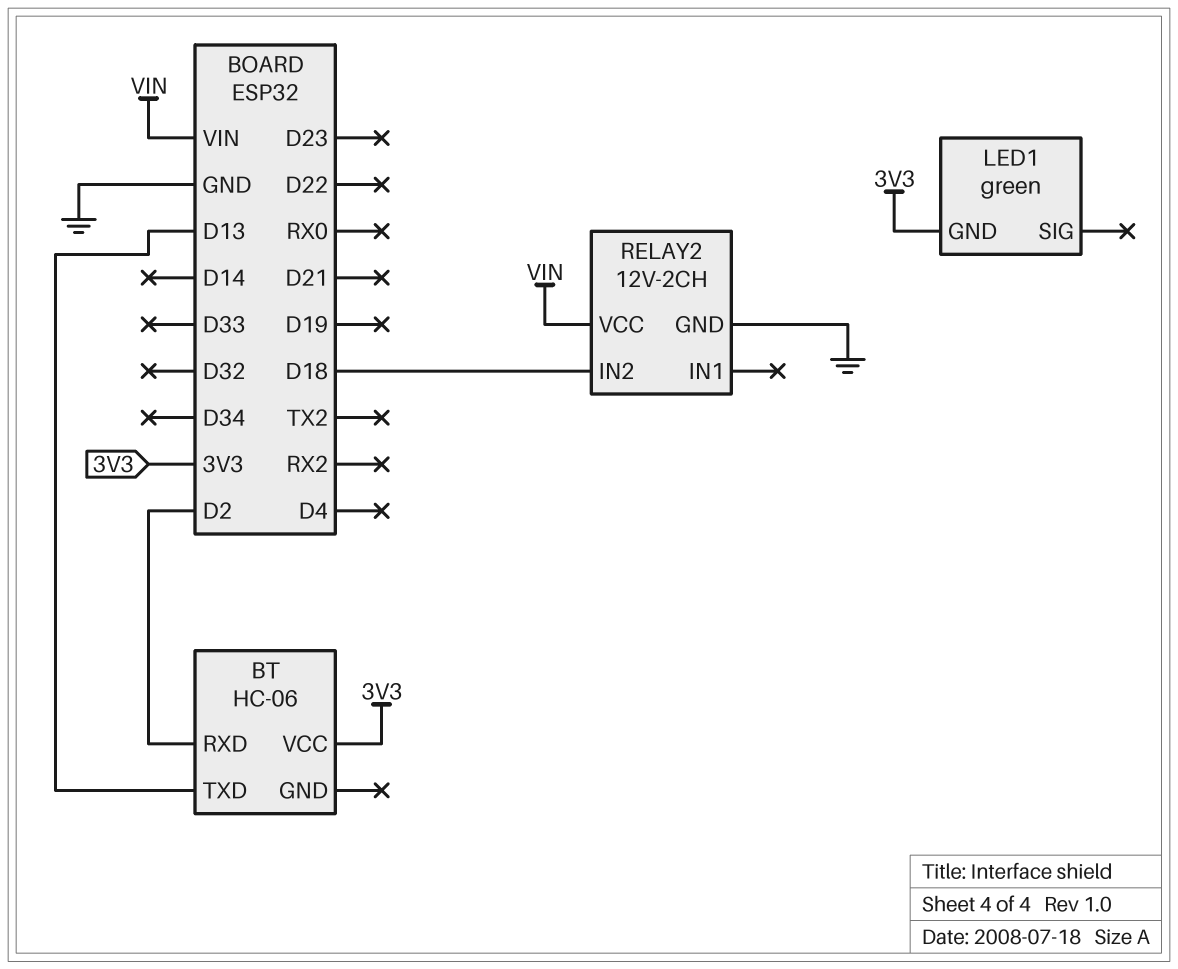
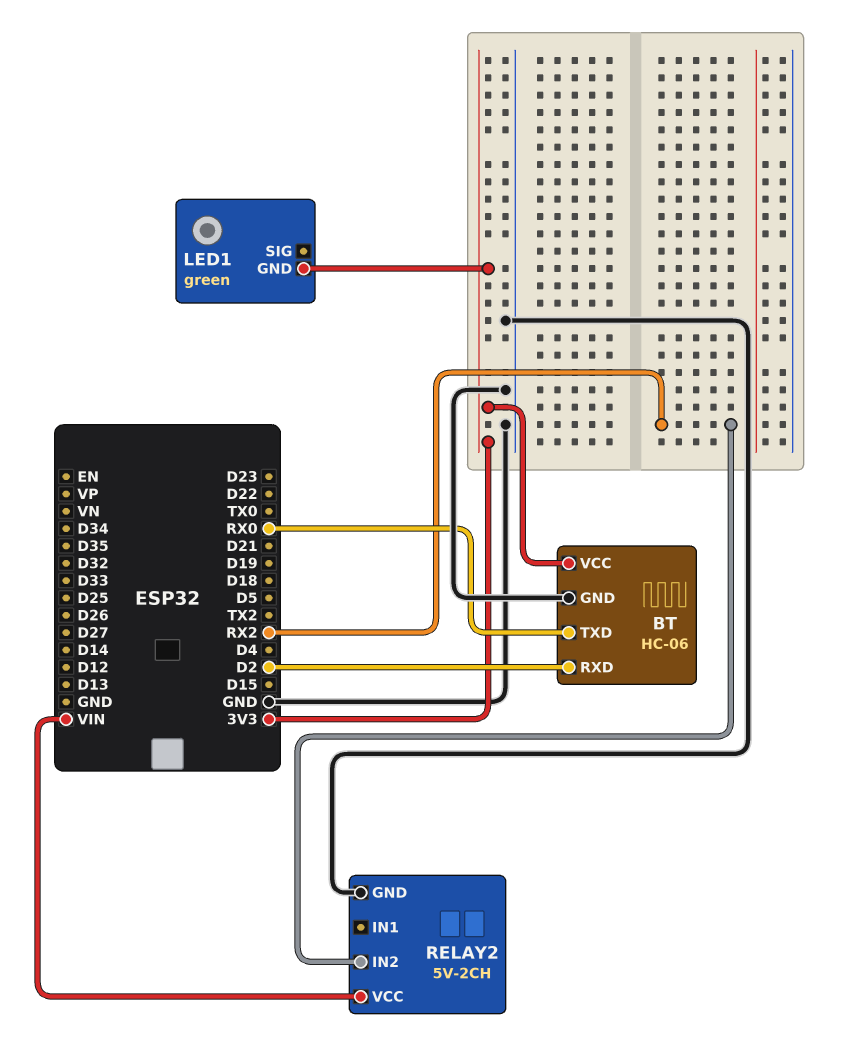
BT pin GND: none -> GND
BT pin TXD: D13 -> RX0
RELAY2: 12V-2CH -> 5V-2CH
RELAY2 pin IN2: D18 -> RX2

